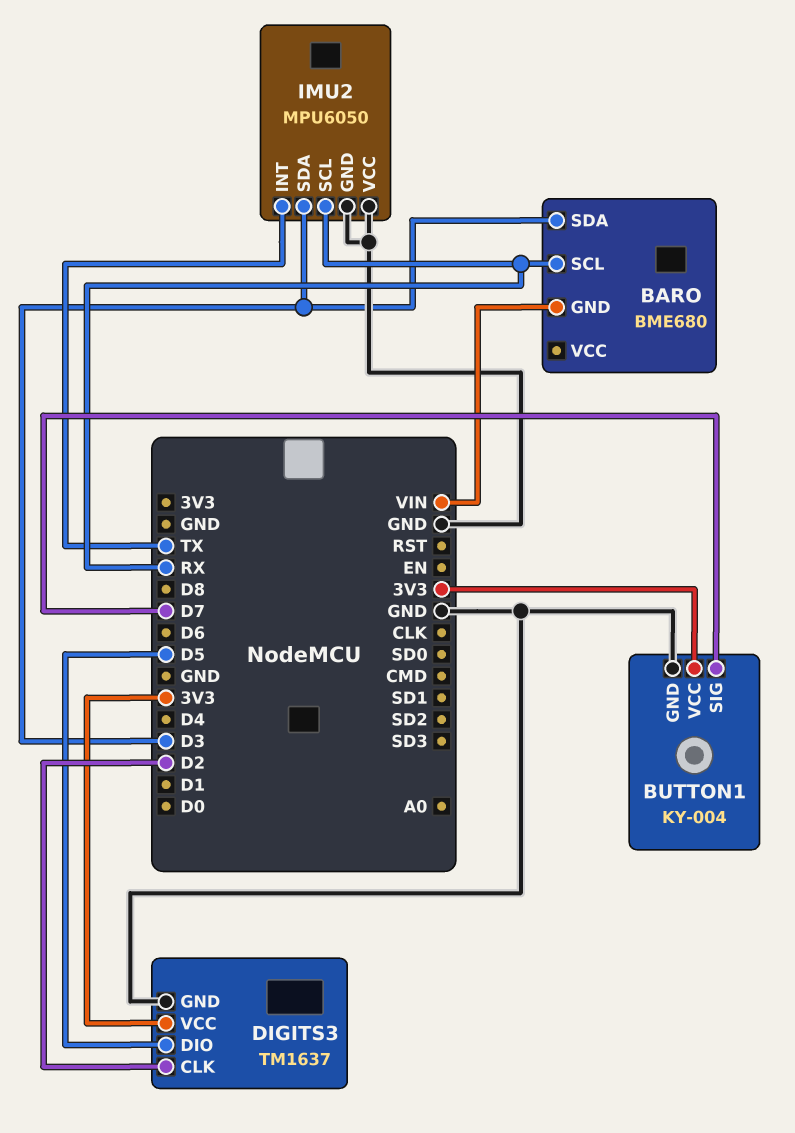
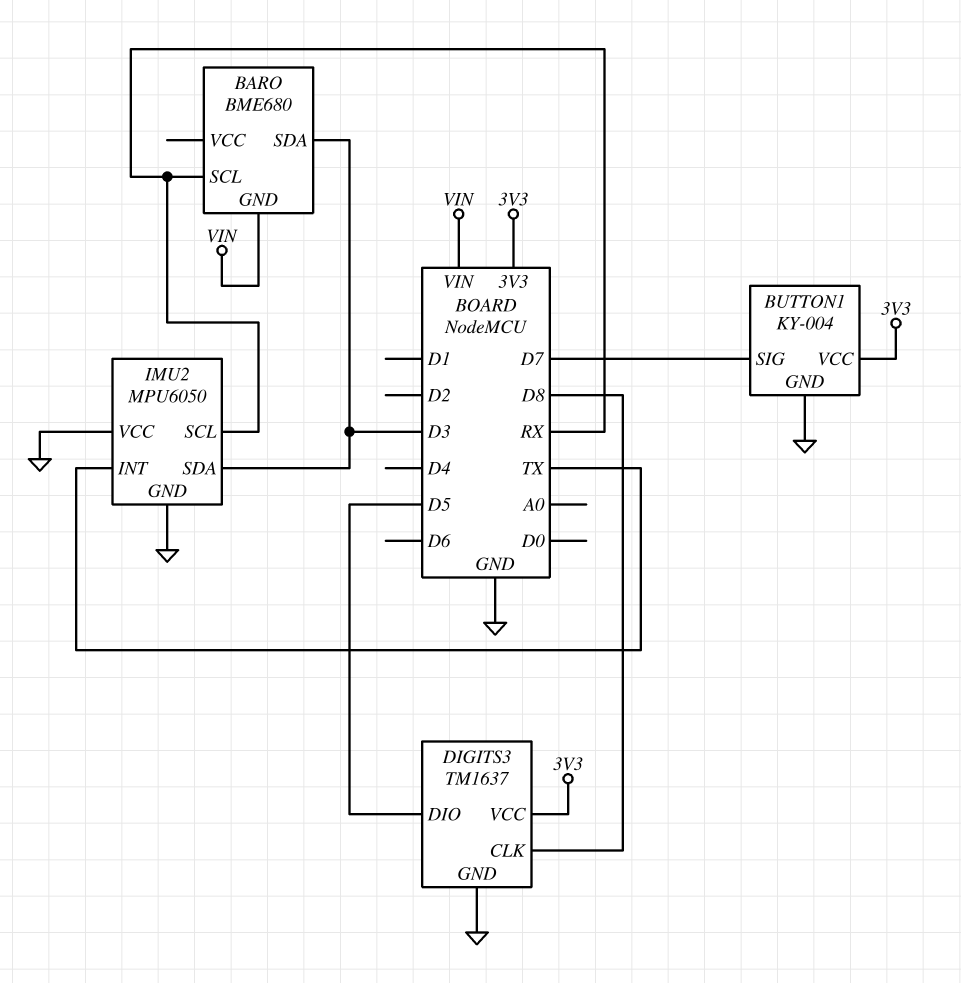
DIGITS3 pin CLK: D2 -> D8

